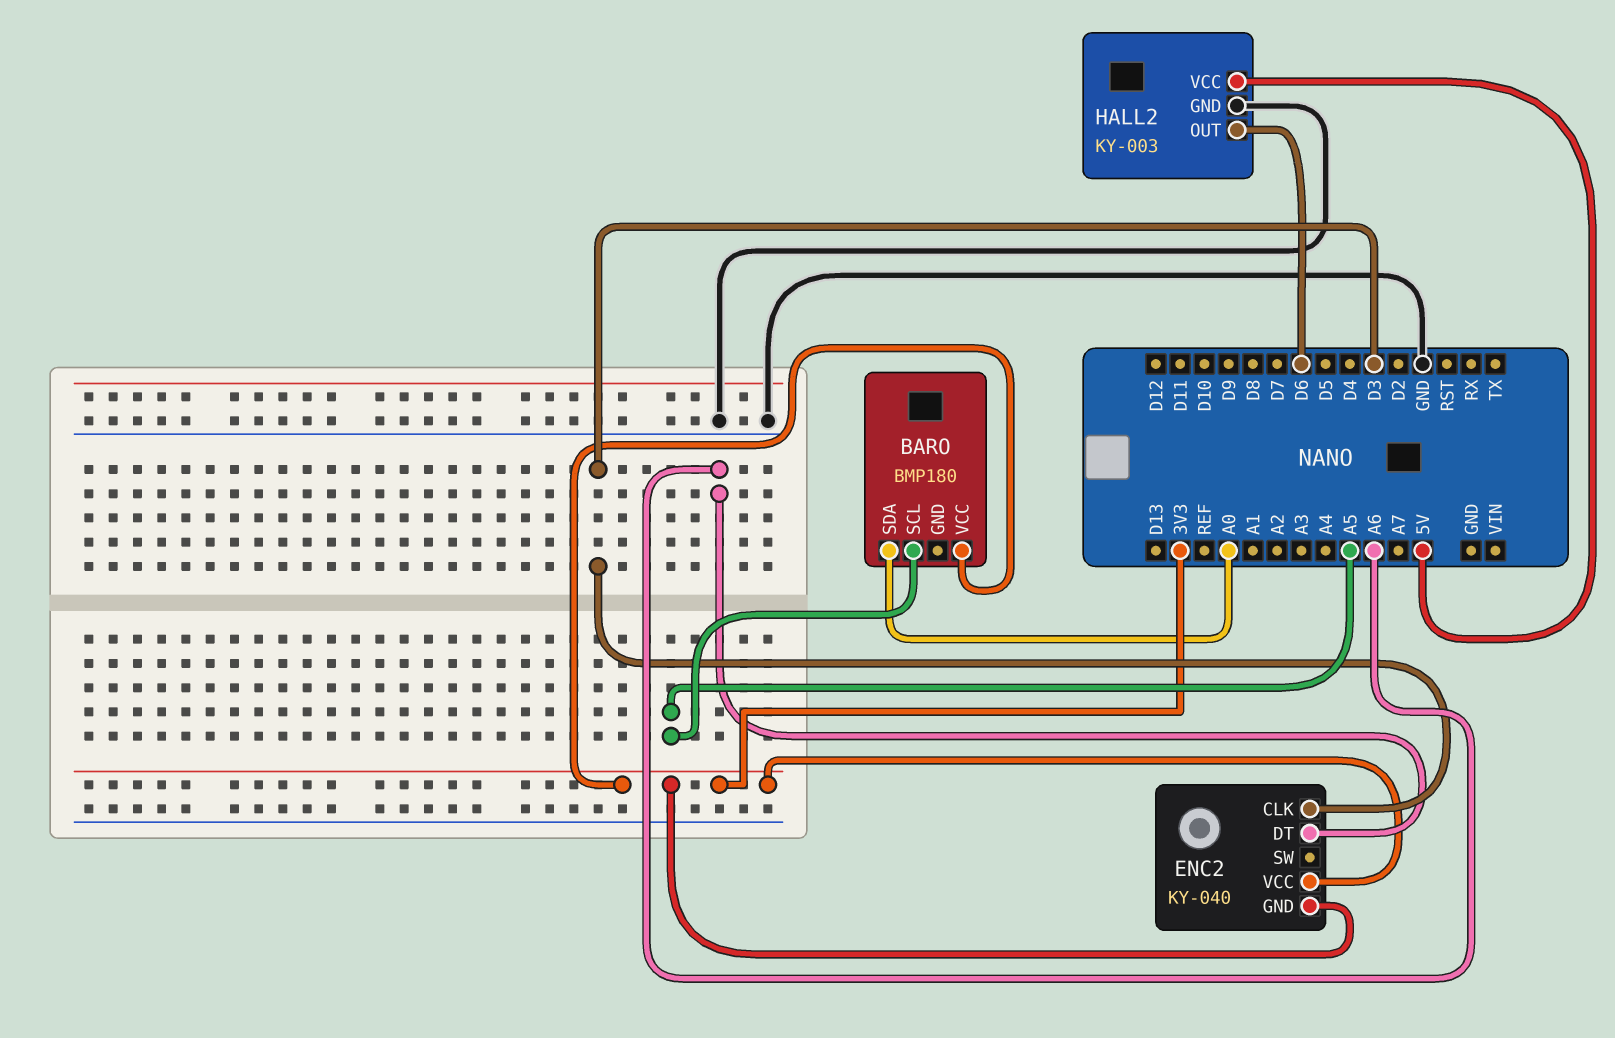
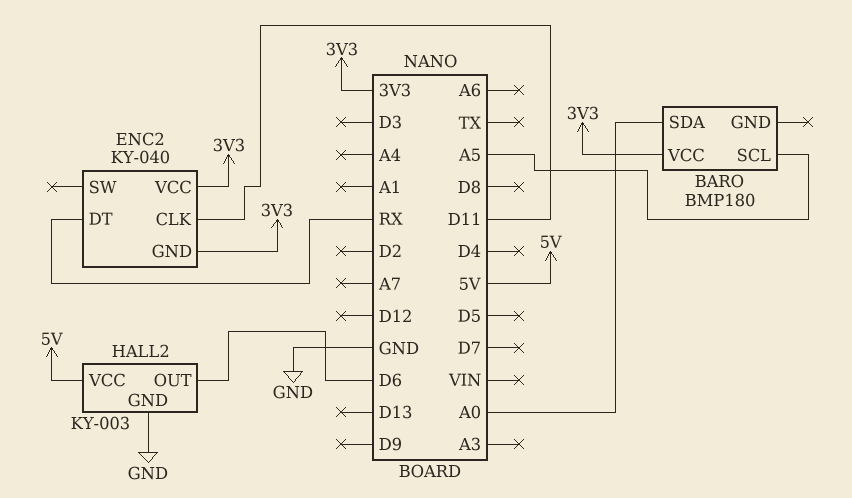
ENC2 pin CLK: D3 -> D11
ENC2 pin DT: A6 -> RX

